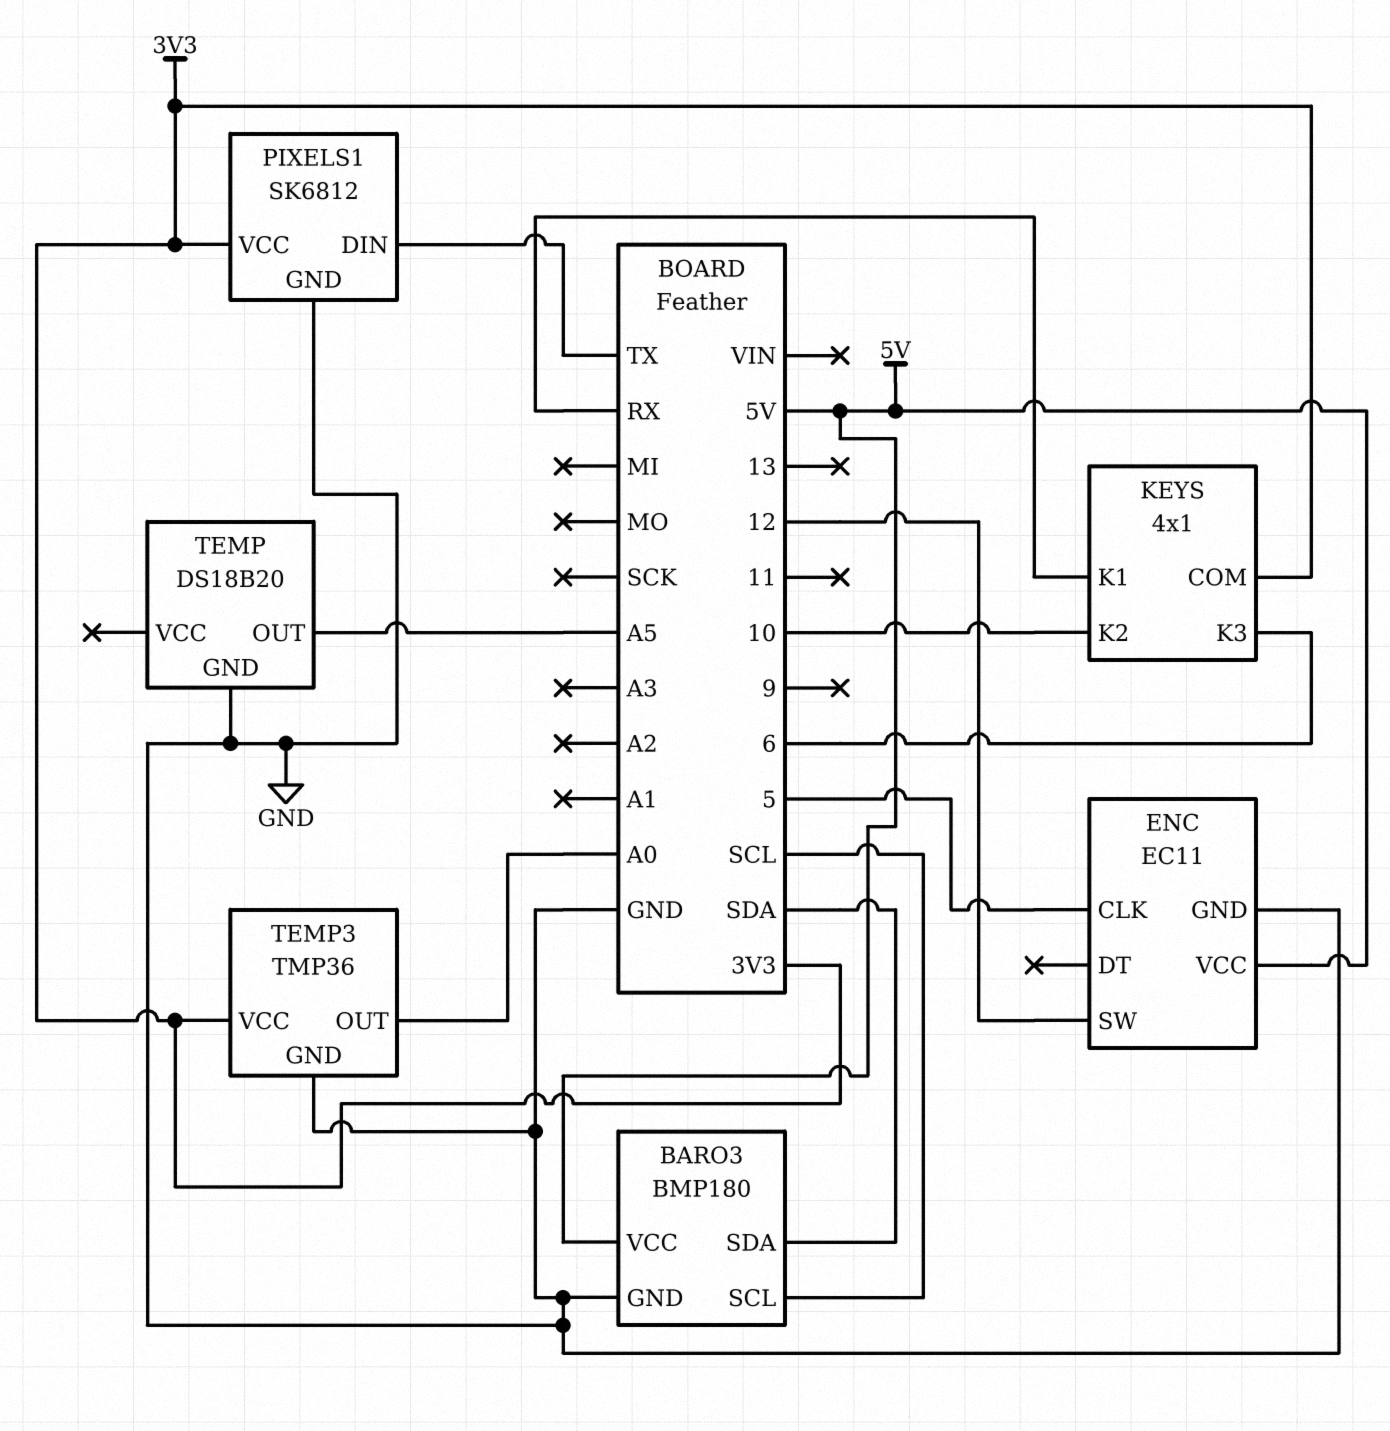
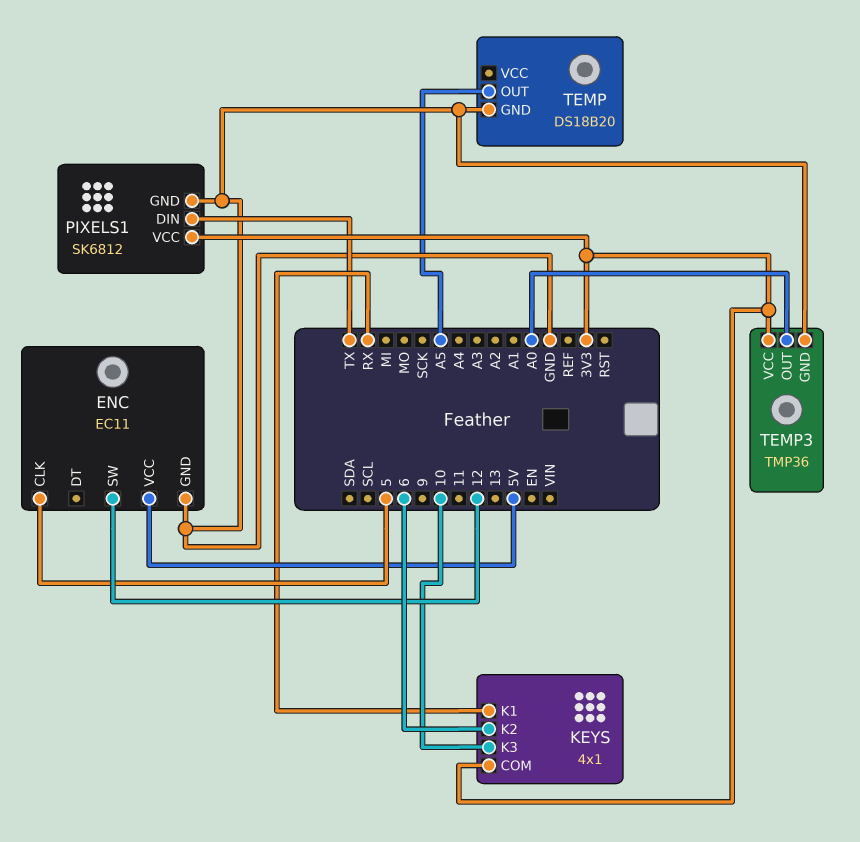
BARO3: BMP180 -> none
BARO3 pin GND: GND -> none
BARO3 pin SCL: SCL -> none
BARO3 pin SDA: SDA -> none
BARO3 pin VCC: 5V -> none
KEYS pin K2: 10 -> 6
KEYS pin K3: 6 -> 10

